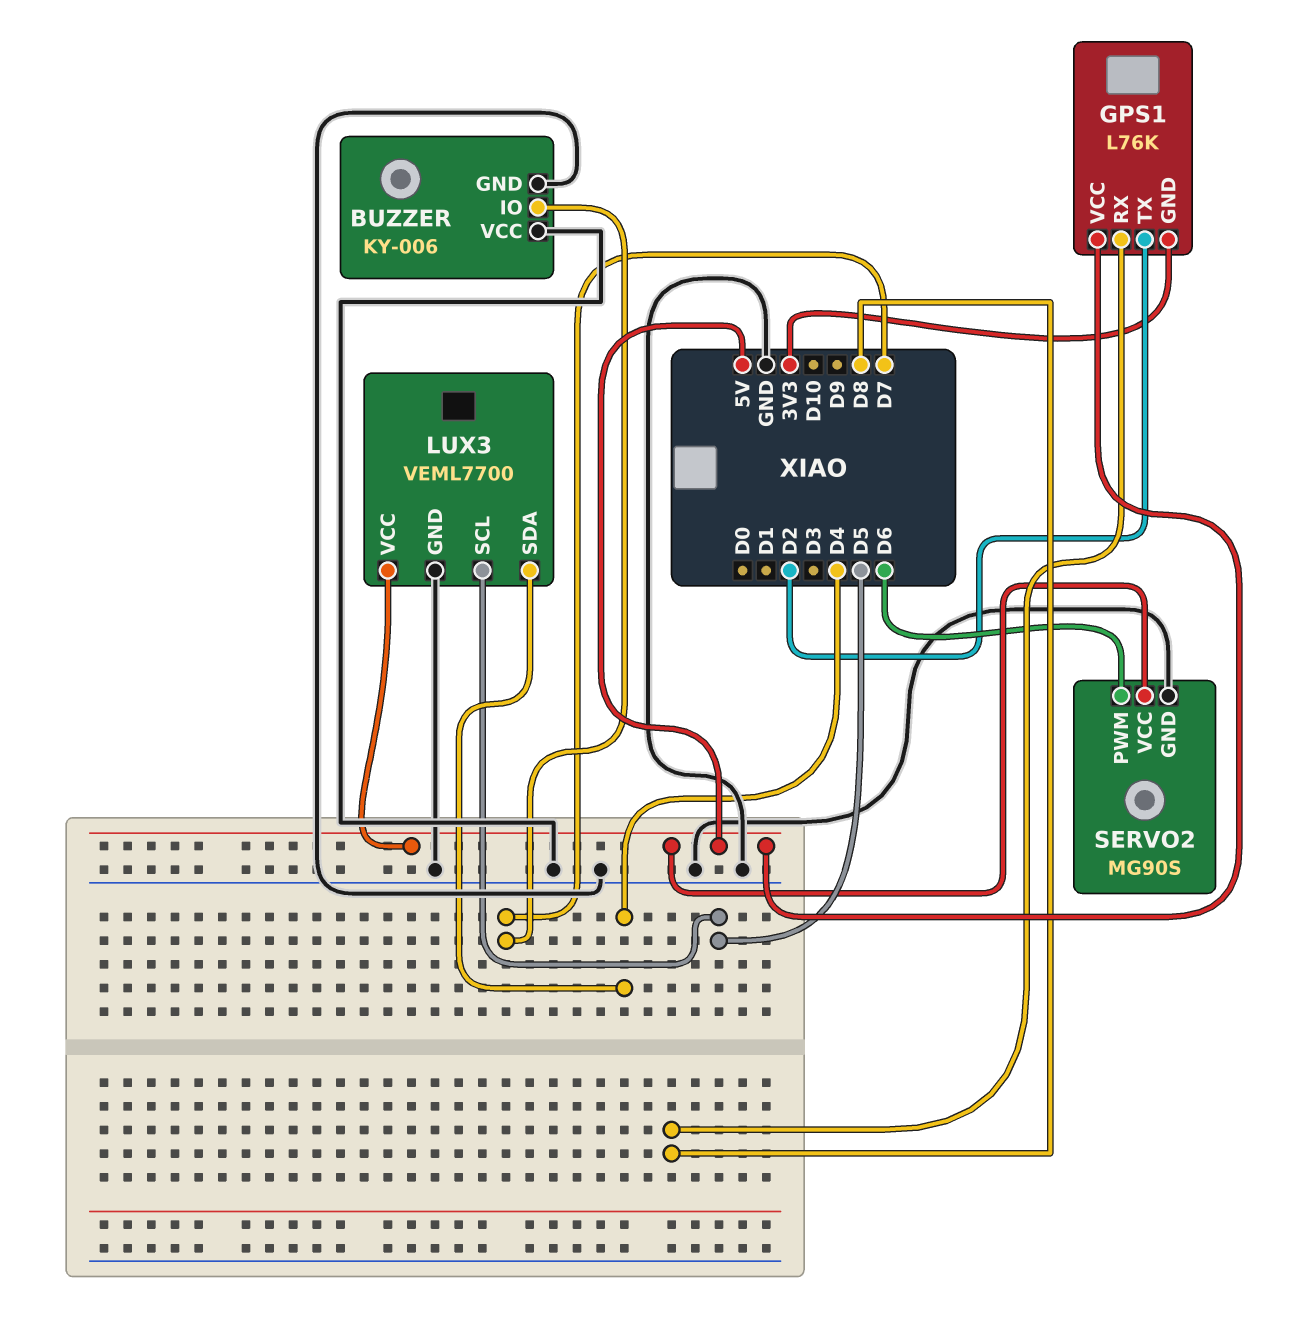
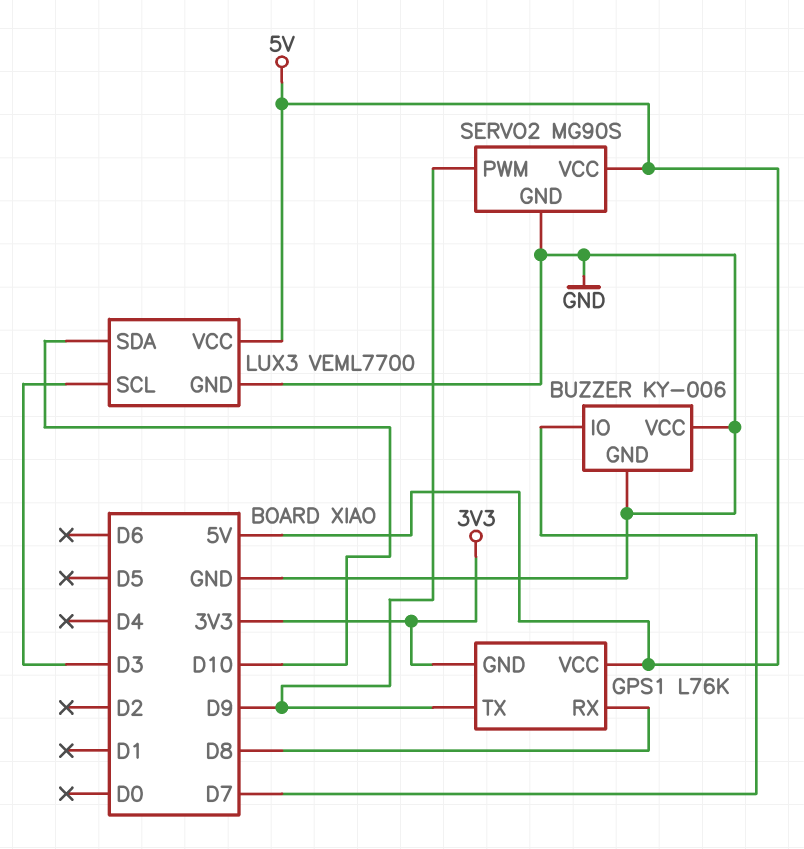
GPS1 pin TX: D2 -> D9
LUX3 pin SCL: D5 -> D3
LUX3 pin SDA: D4 -> D10
SERVO2 pin PWM: D6 -> D9

